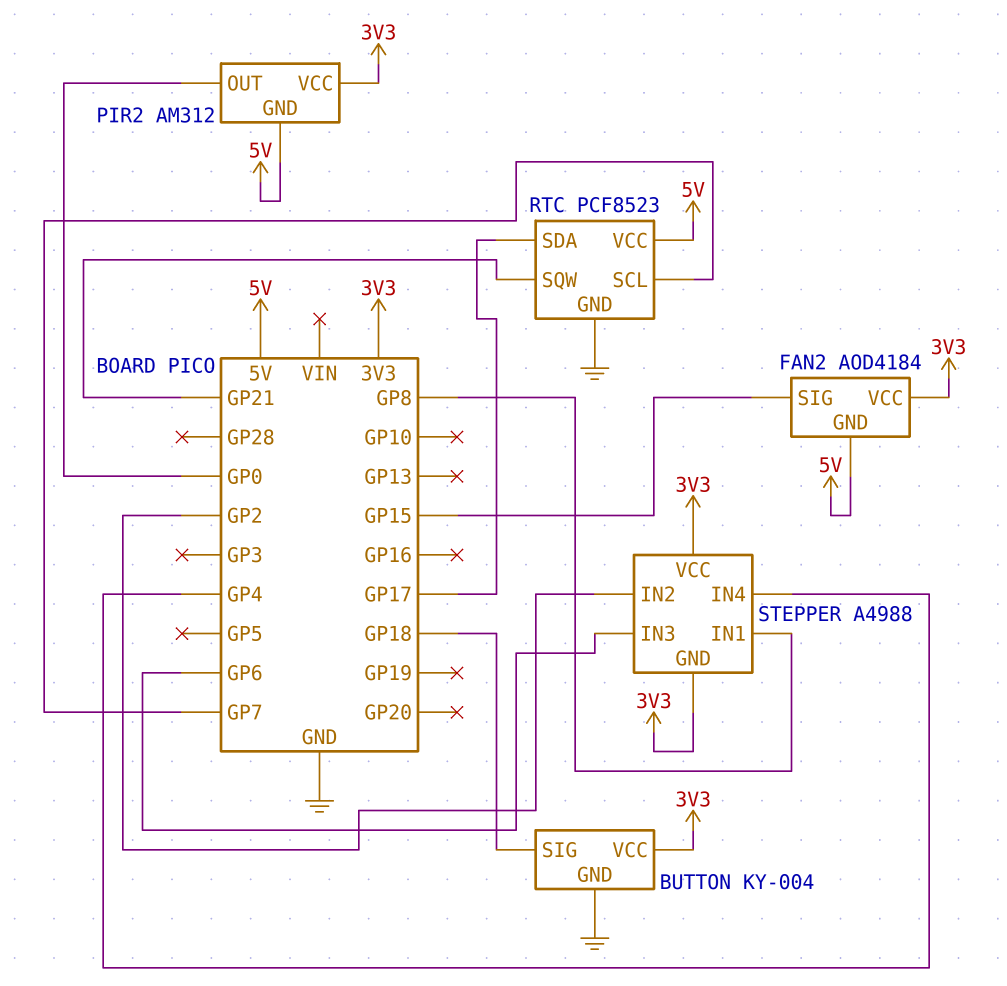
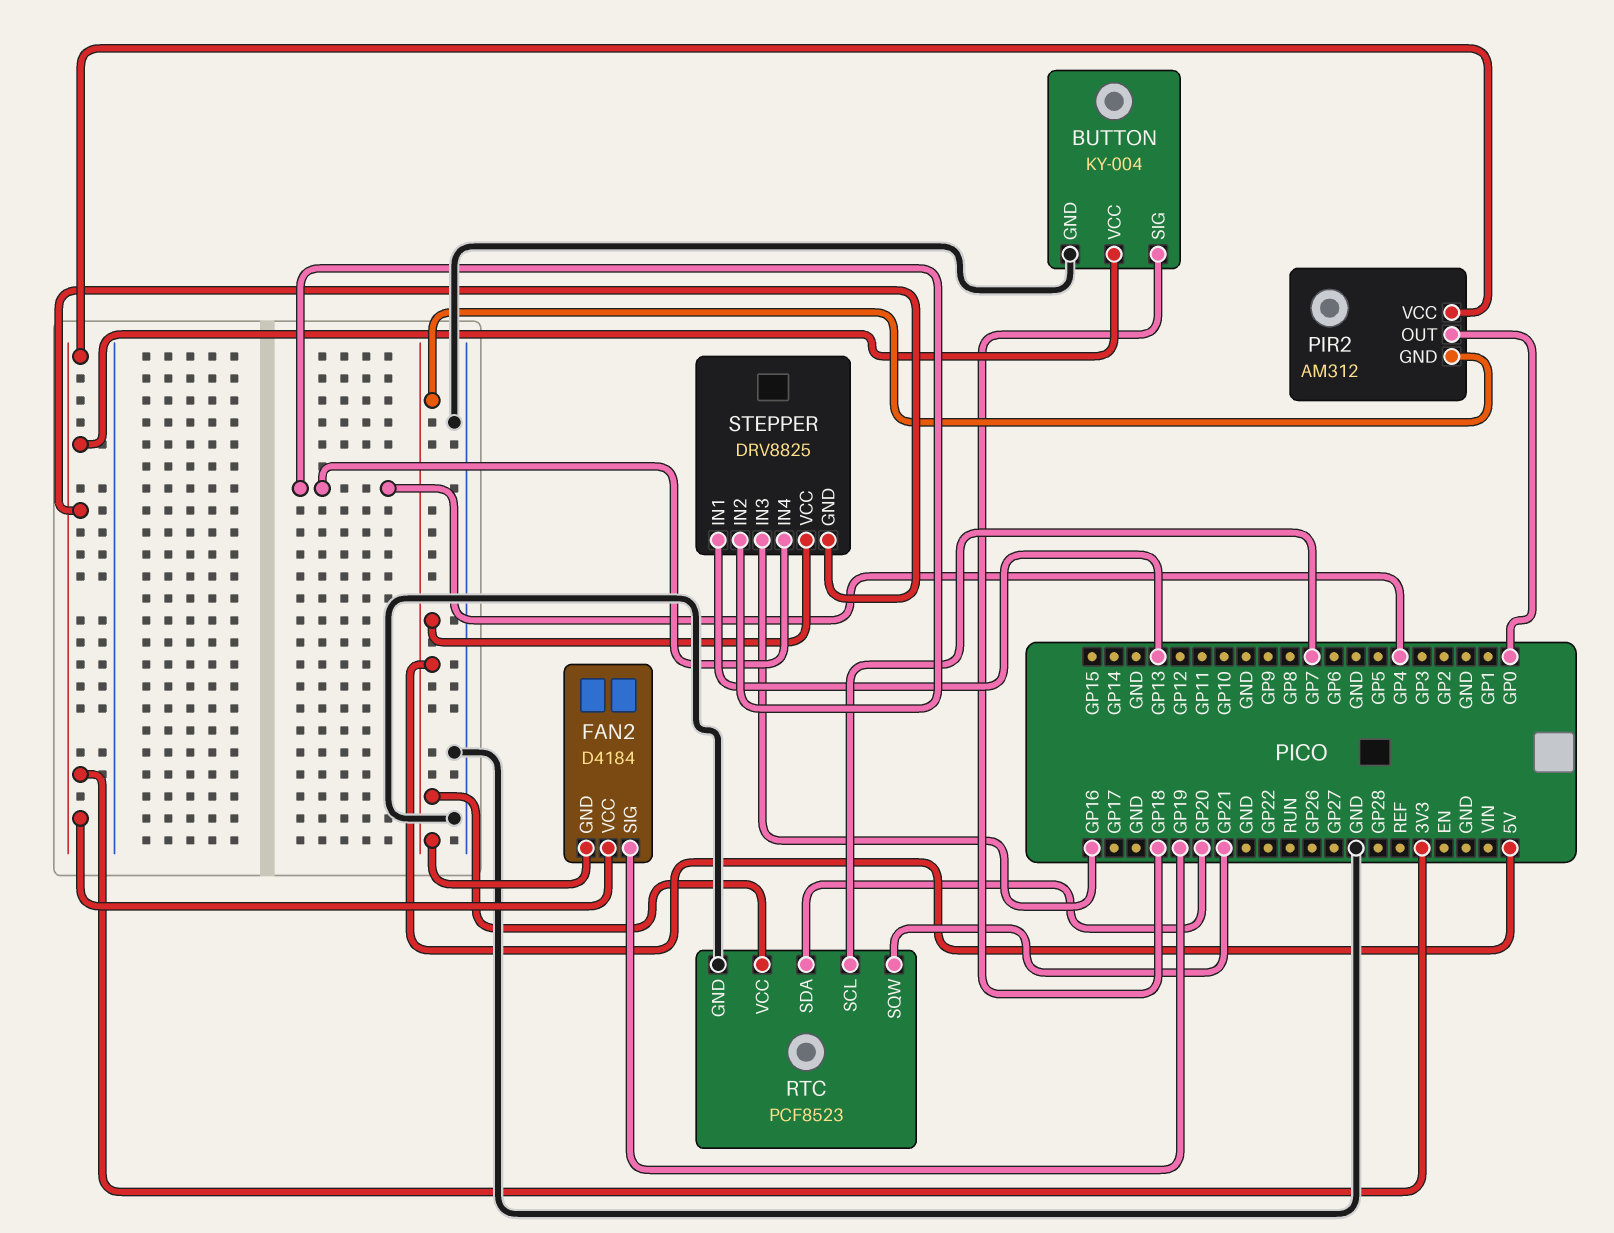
FAN2: AOD4184 -> D4184
FAN2 pin SIG: GP15 -> GP19
RTC pin SDA: GP17 -> GP20
STEPPER: A4988 -> DRV8825
STEPPER pin IN1: GP8 -> GP13
STEPPER pin IN2: GP2 -> GP4
STEPPER pin IN3: GP6 -> GP16
STEPPER pin VCC: 3V3 -> 5V

